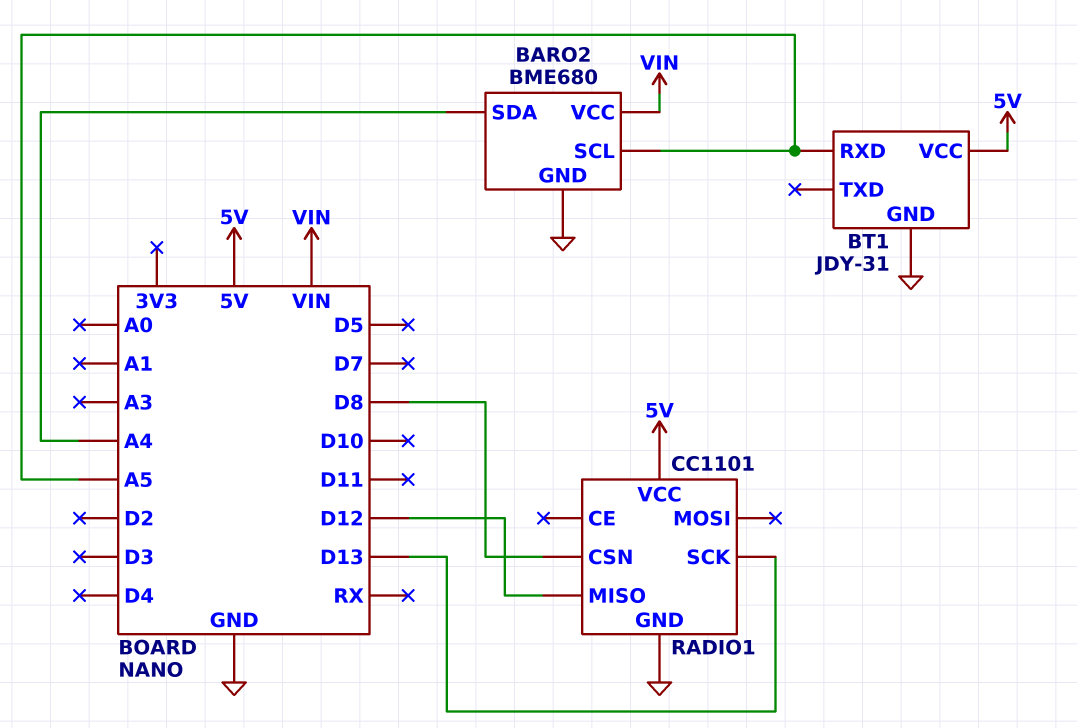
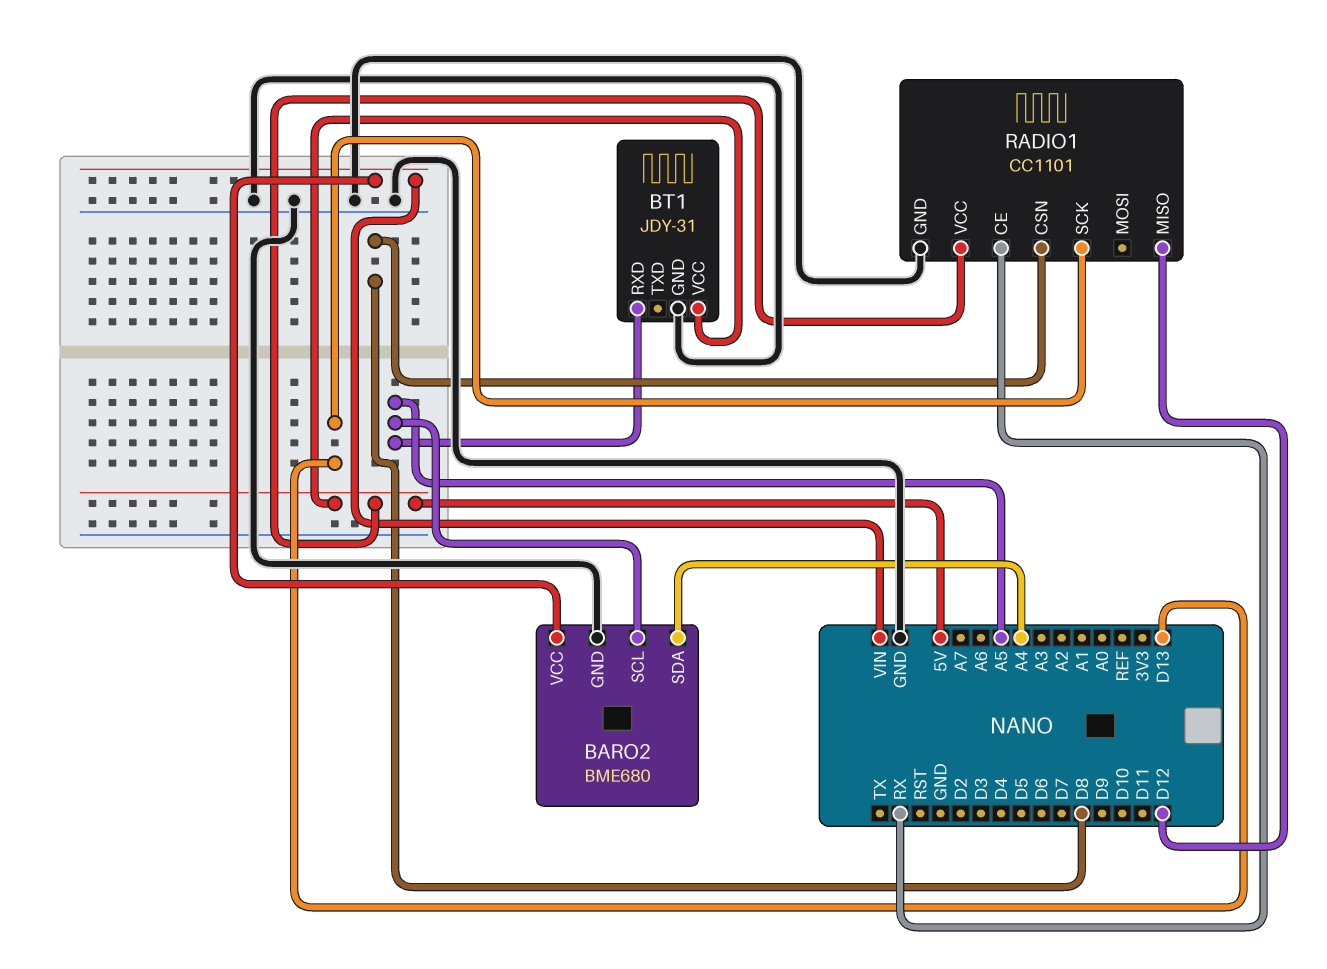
RADIO1 pin CE: none -> RX

